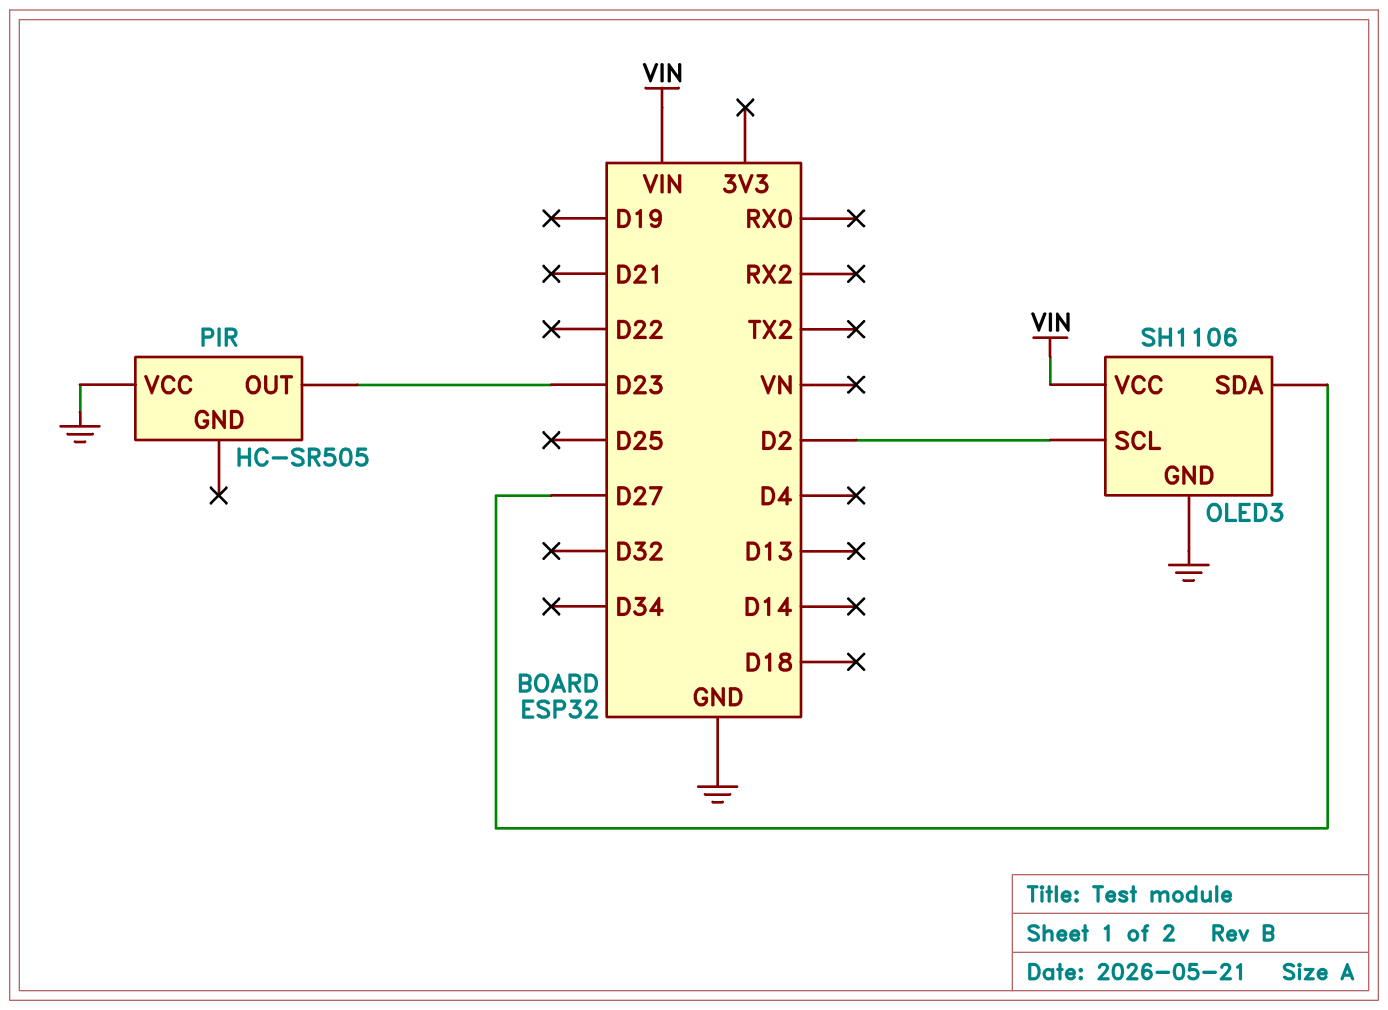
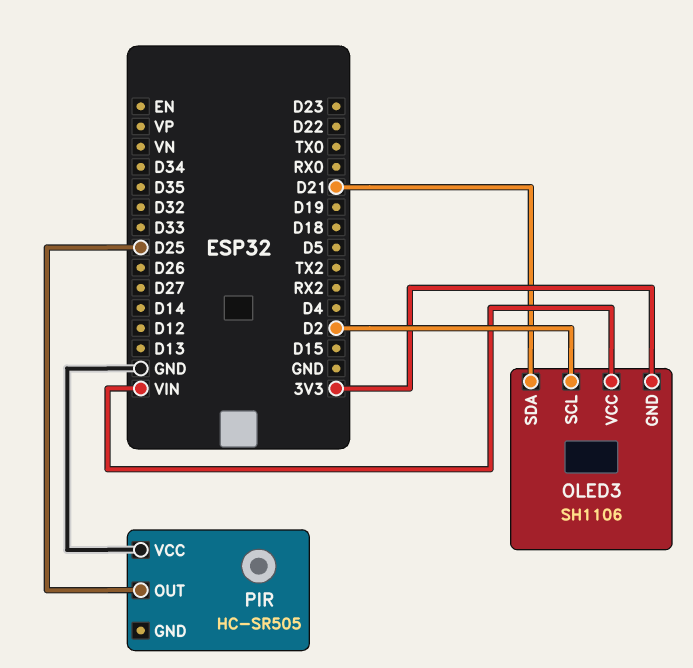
OLED3 pin GND: GND -> 3V3
OLED3 pin SDA: D27 -> D21
PIR pin OUT: D23 -> D25

